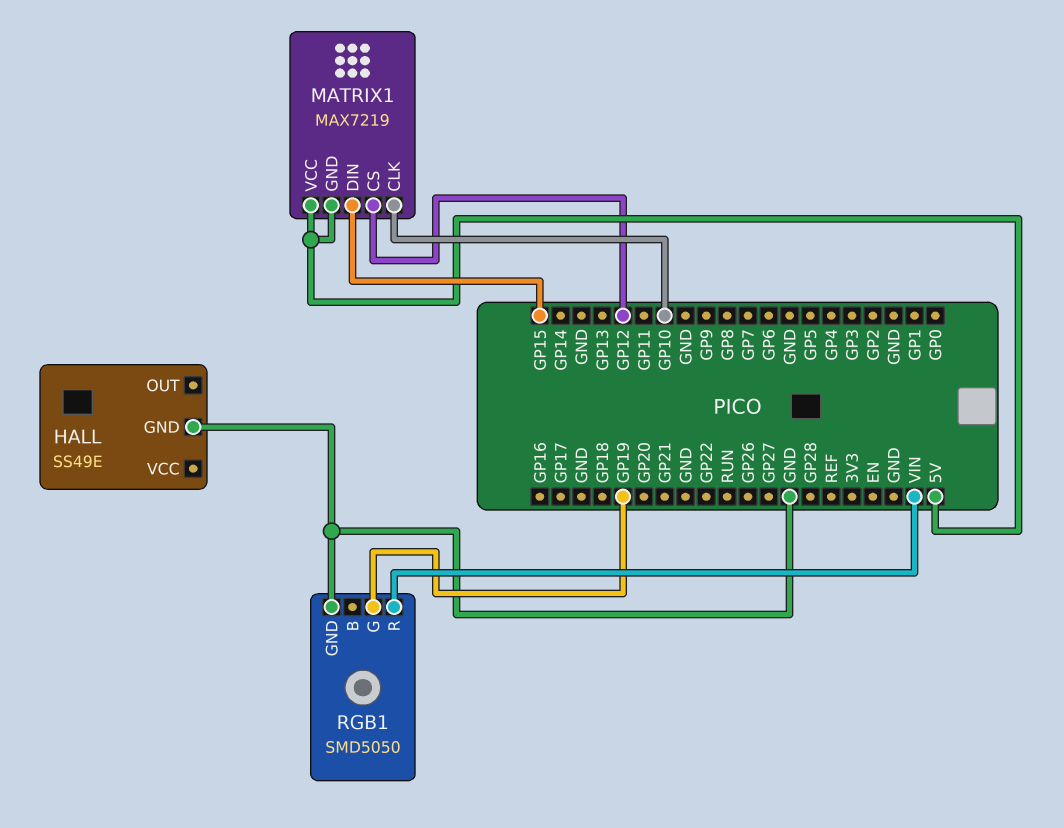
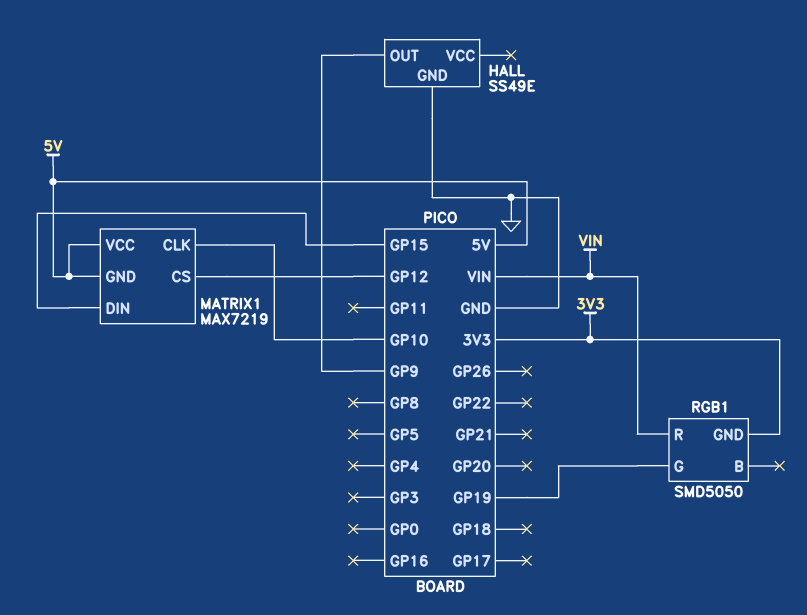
HALL pin OUT: none -> GP9
RGB1 pin GND: GND -> 3V3

